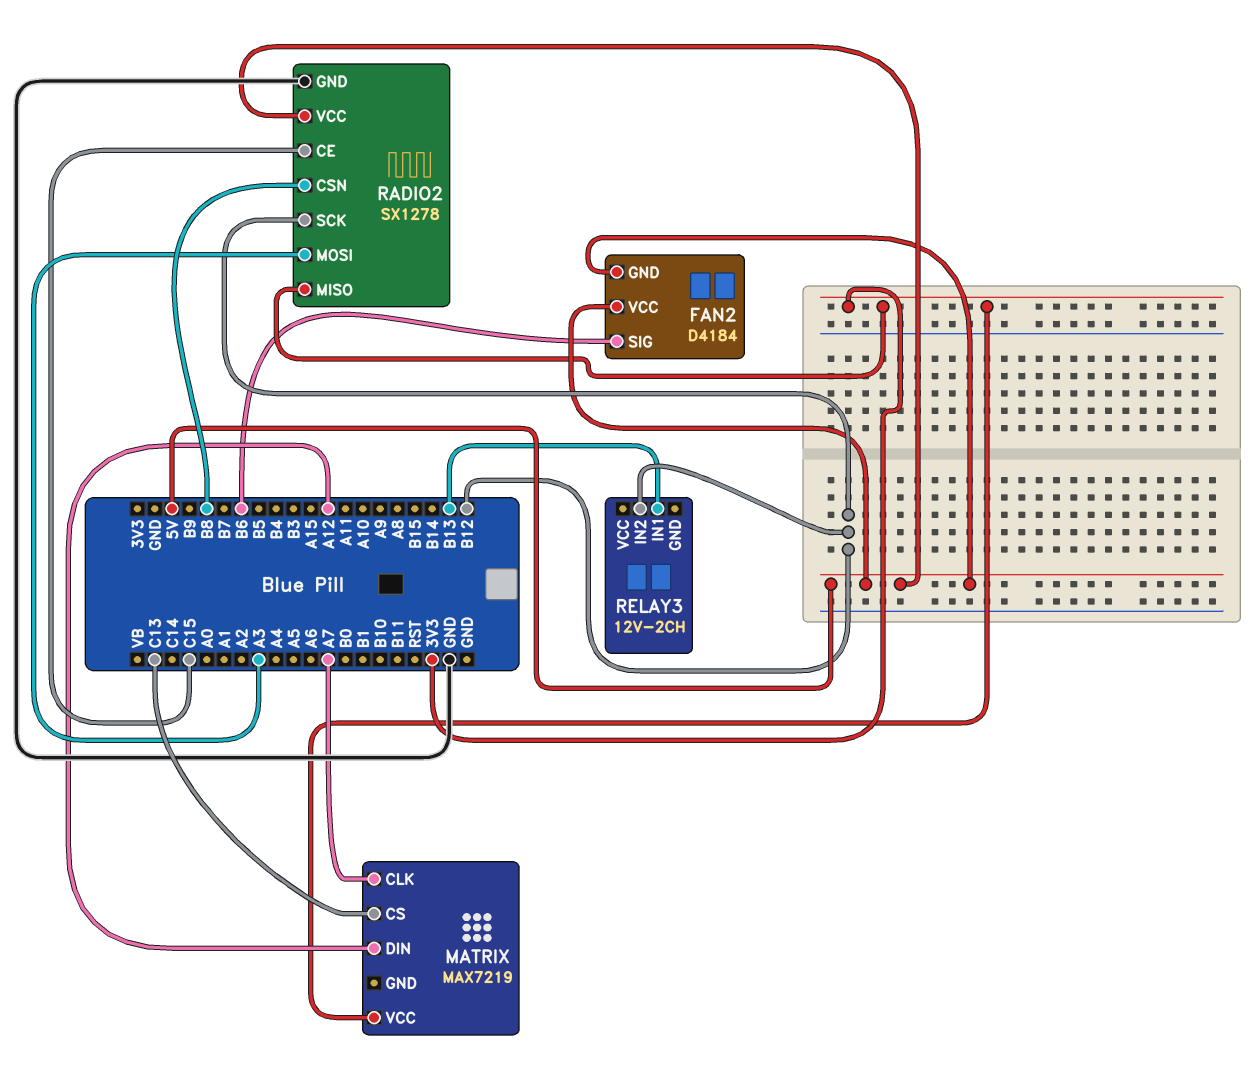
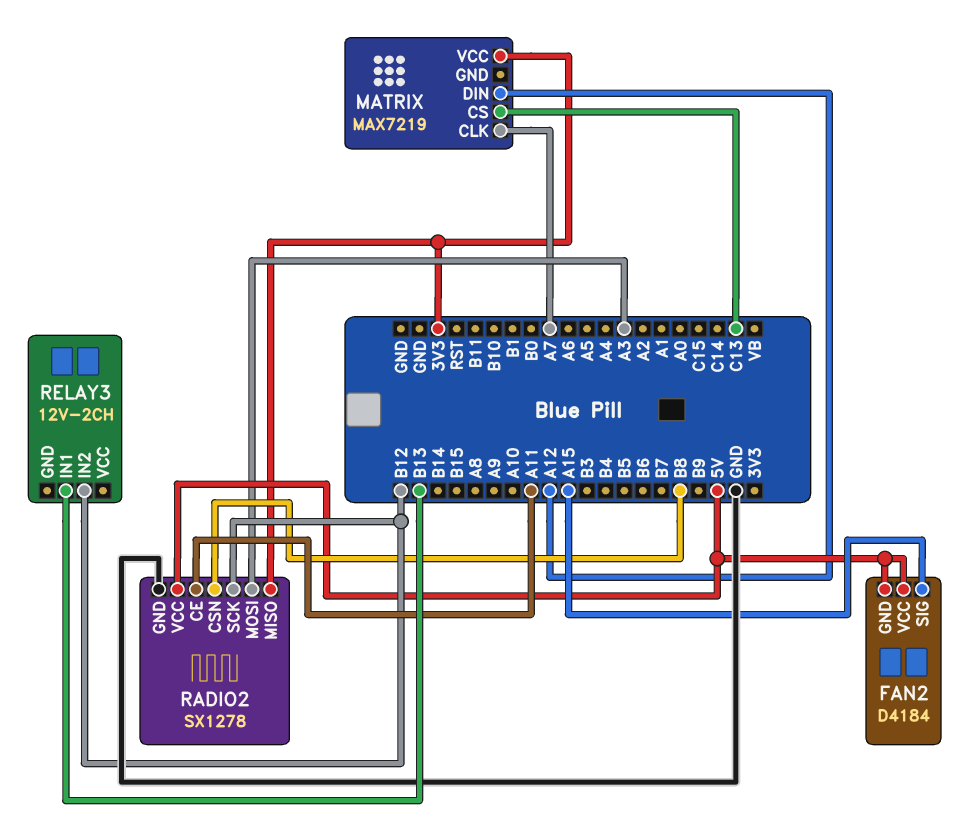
FAN2 pin SIG: B6 -> A15
RADIO2 pin CE: C15 -> A11

